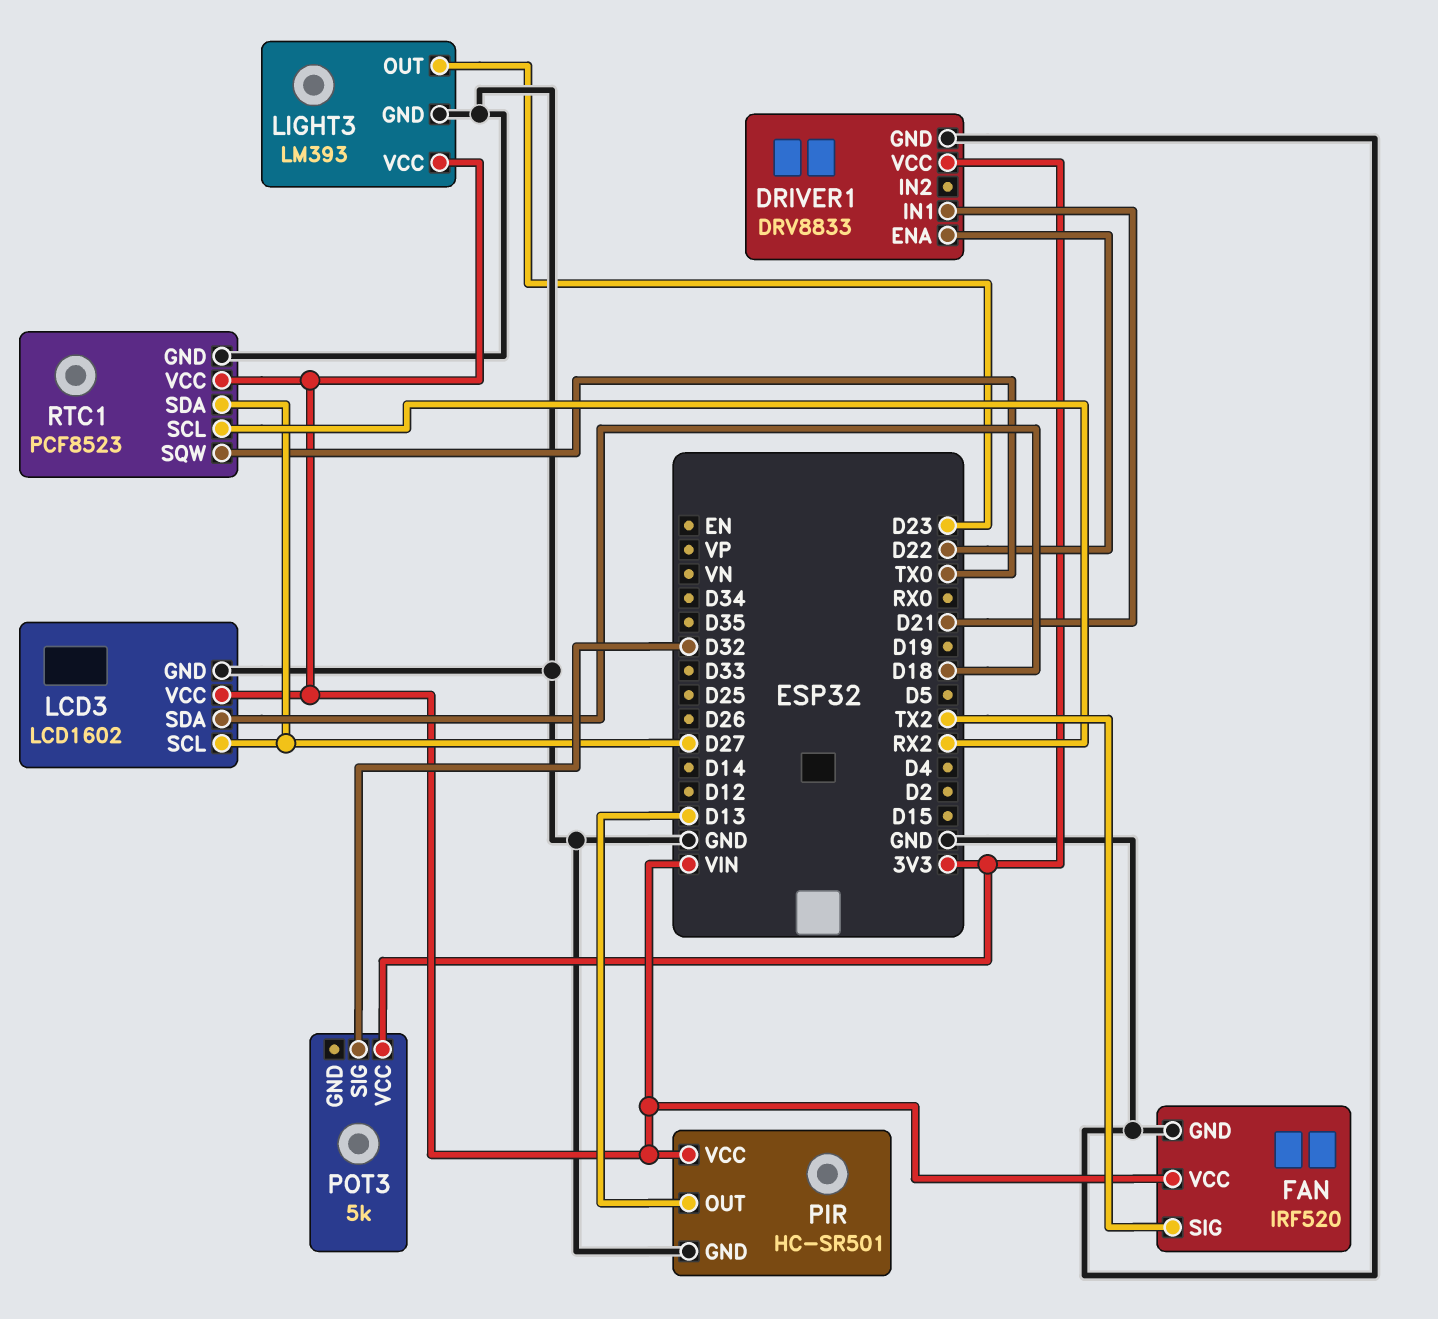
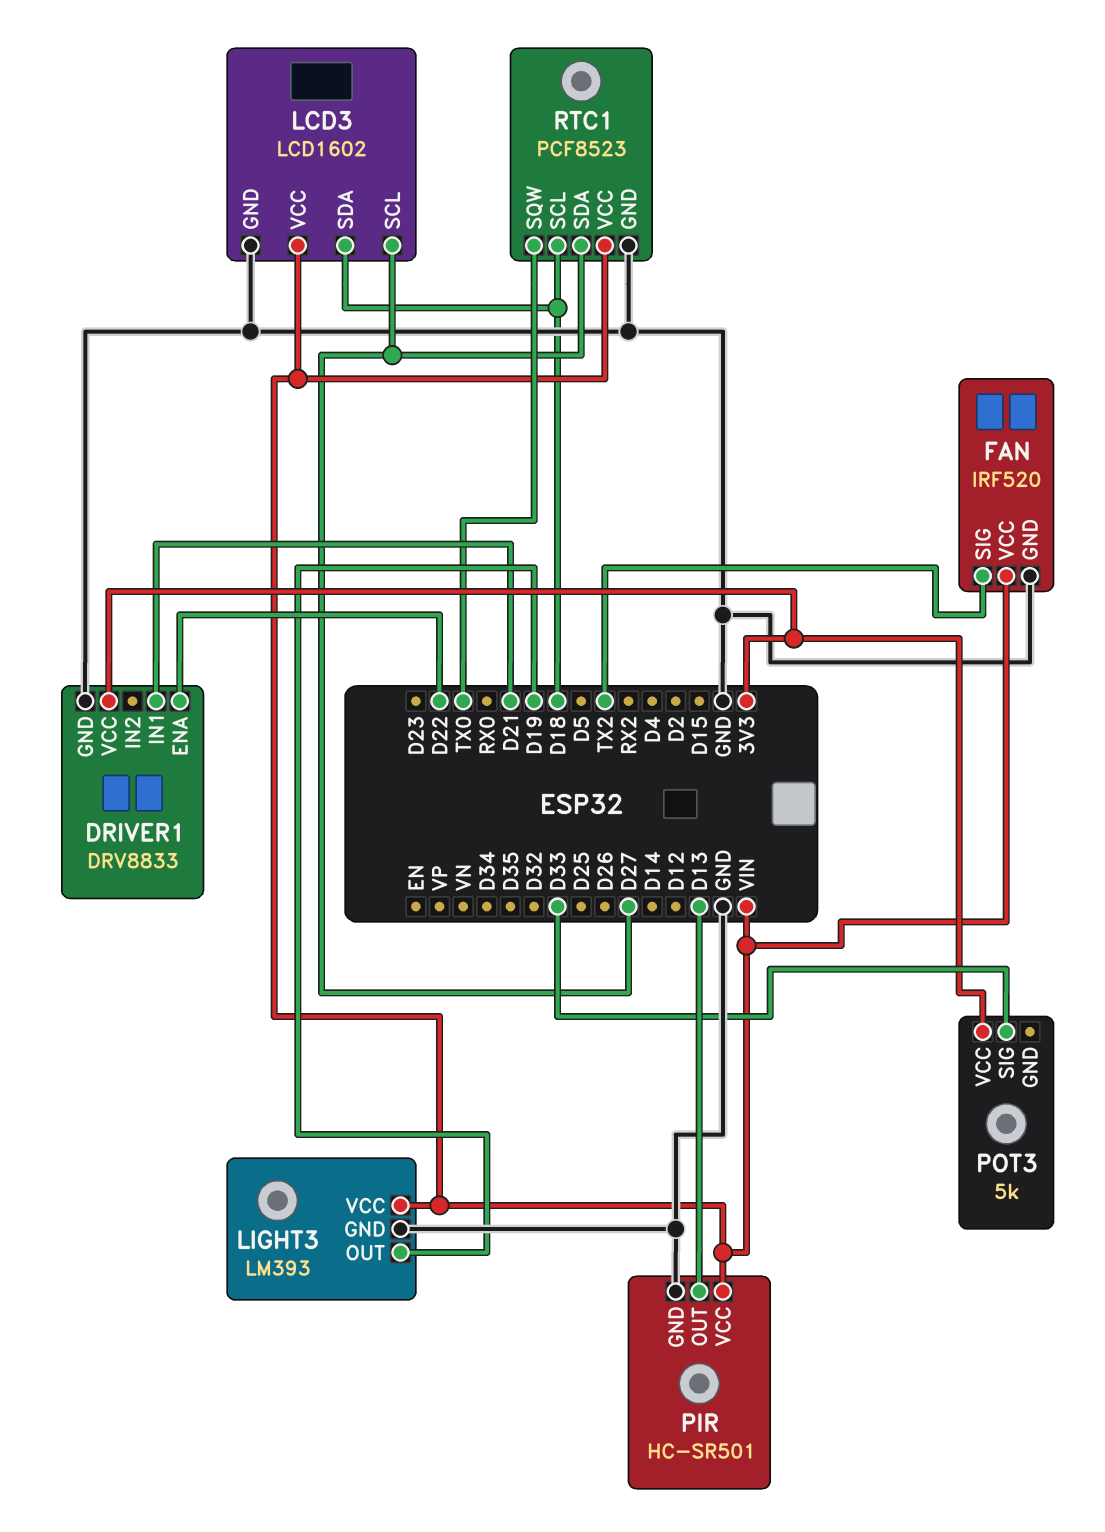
LIGHT3 pin OUT: D23 -> D19
POT3 pin SIG: D32 -> D33
RTC1 pin SCL: RX2 -> D18

